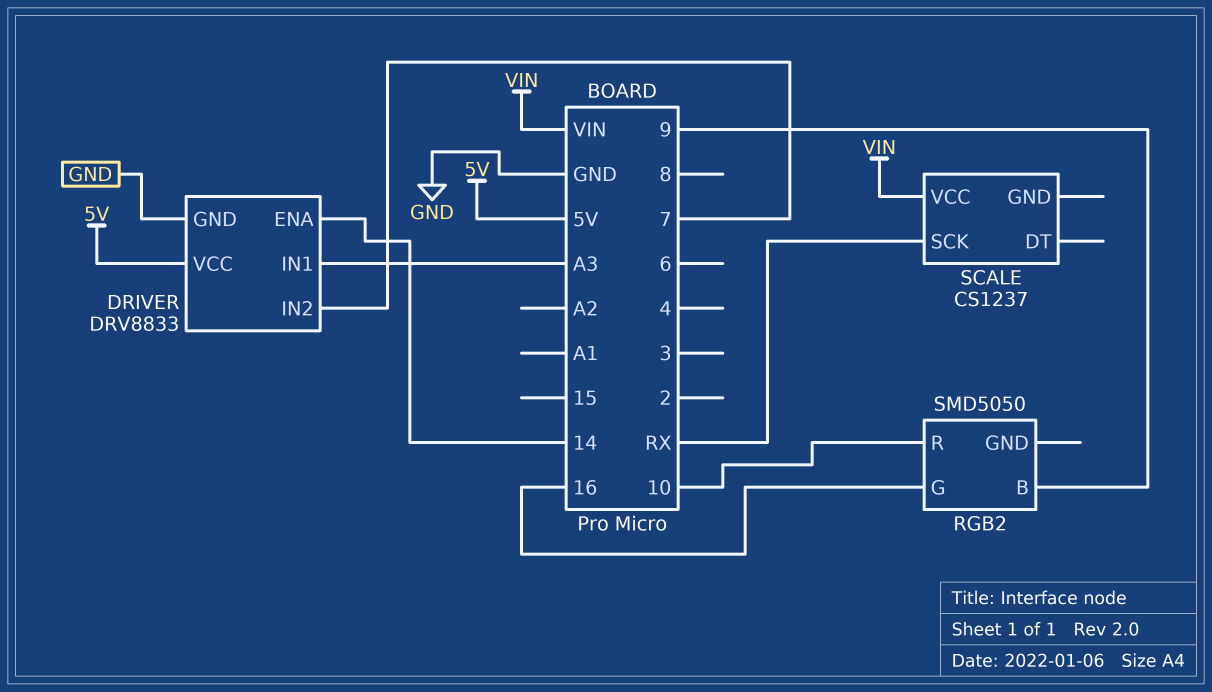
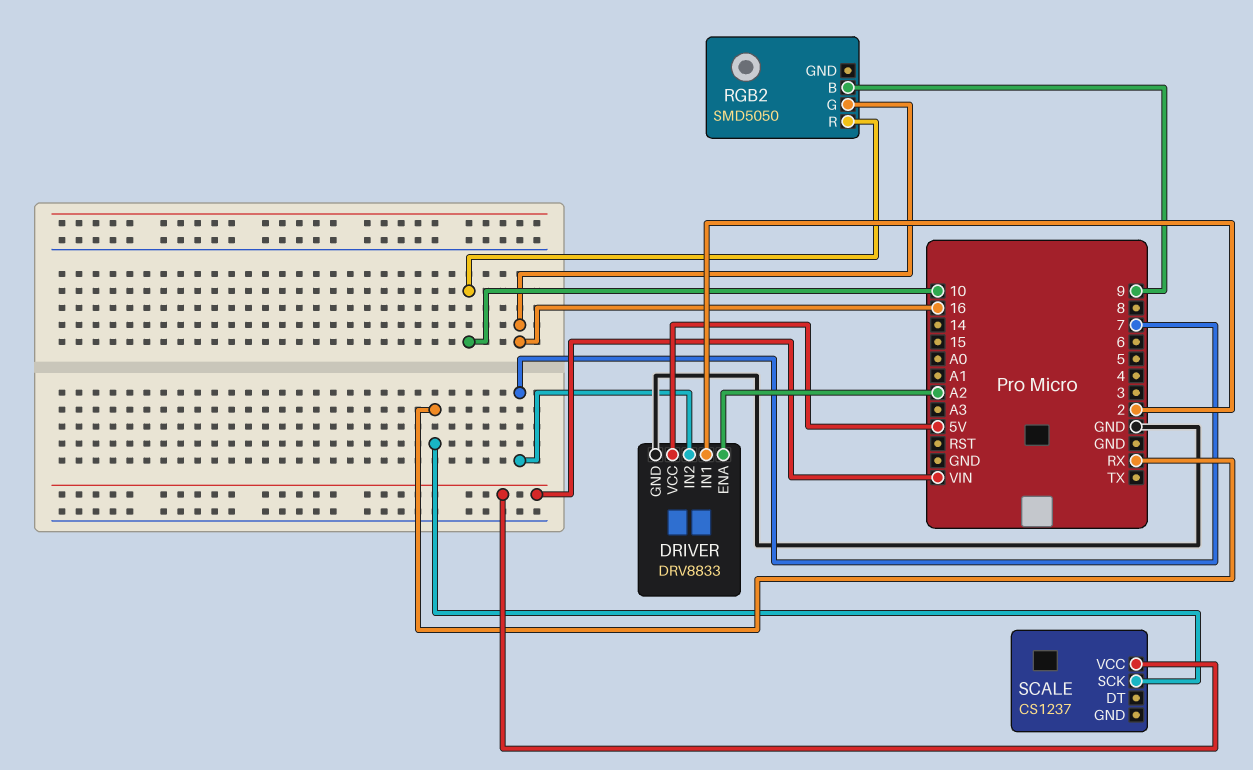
DRIVER pin ENA: 14 -> A2
DRIVER pin IN1: A3 -> 2

